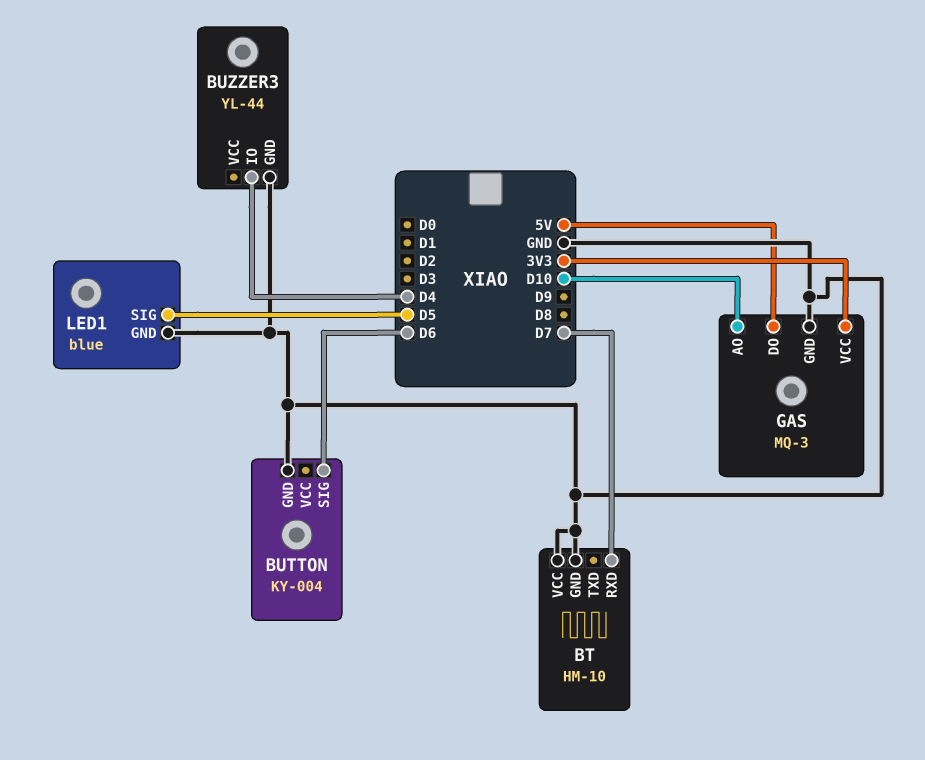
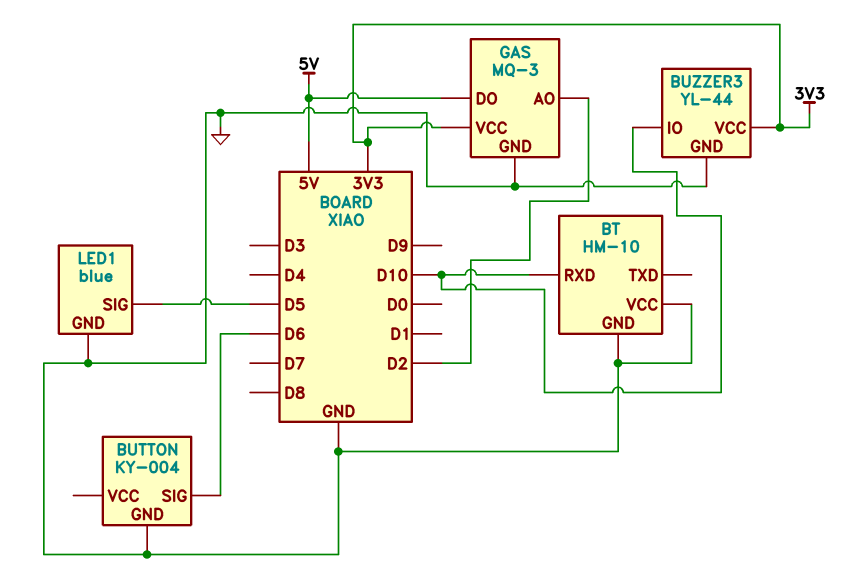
BT pin RXD: D7 -> D10
BUZZER3 pin IO: D4 -> D10
BUZZER3 pin VCC: none -> 3V3
GAS pin AO: D10 -> D2

